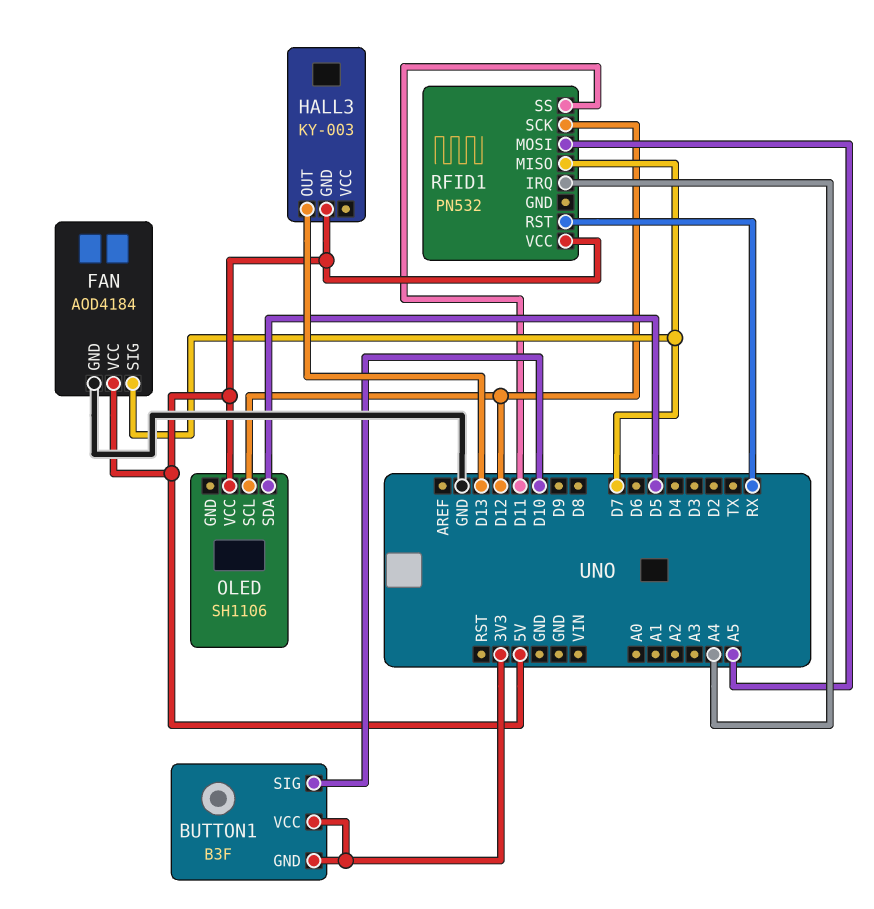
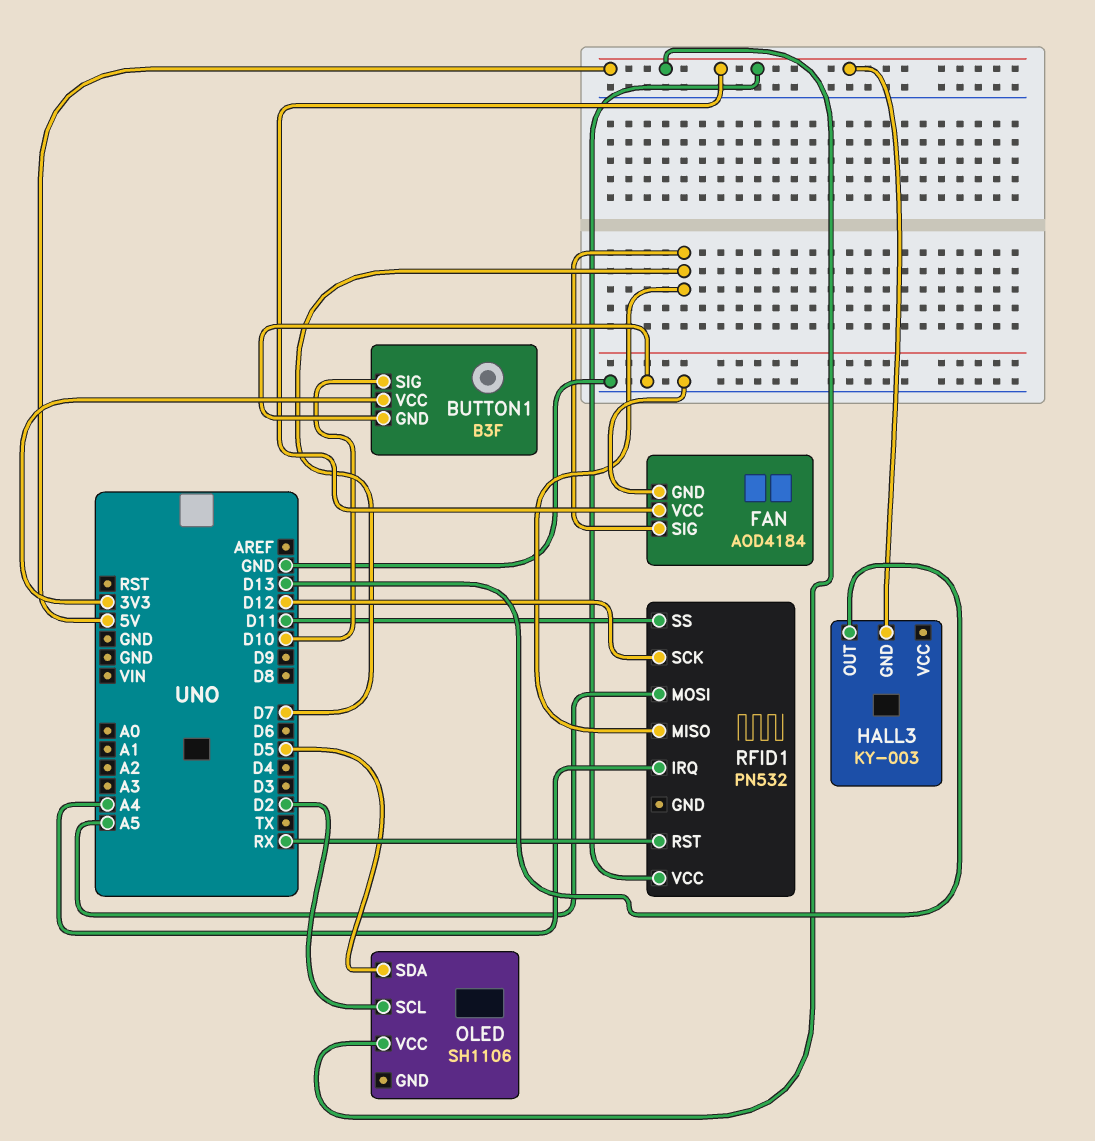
BUTTON1 pin GND: 3V3 -> GND
OLED pin SCL: D12 -> D2

